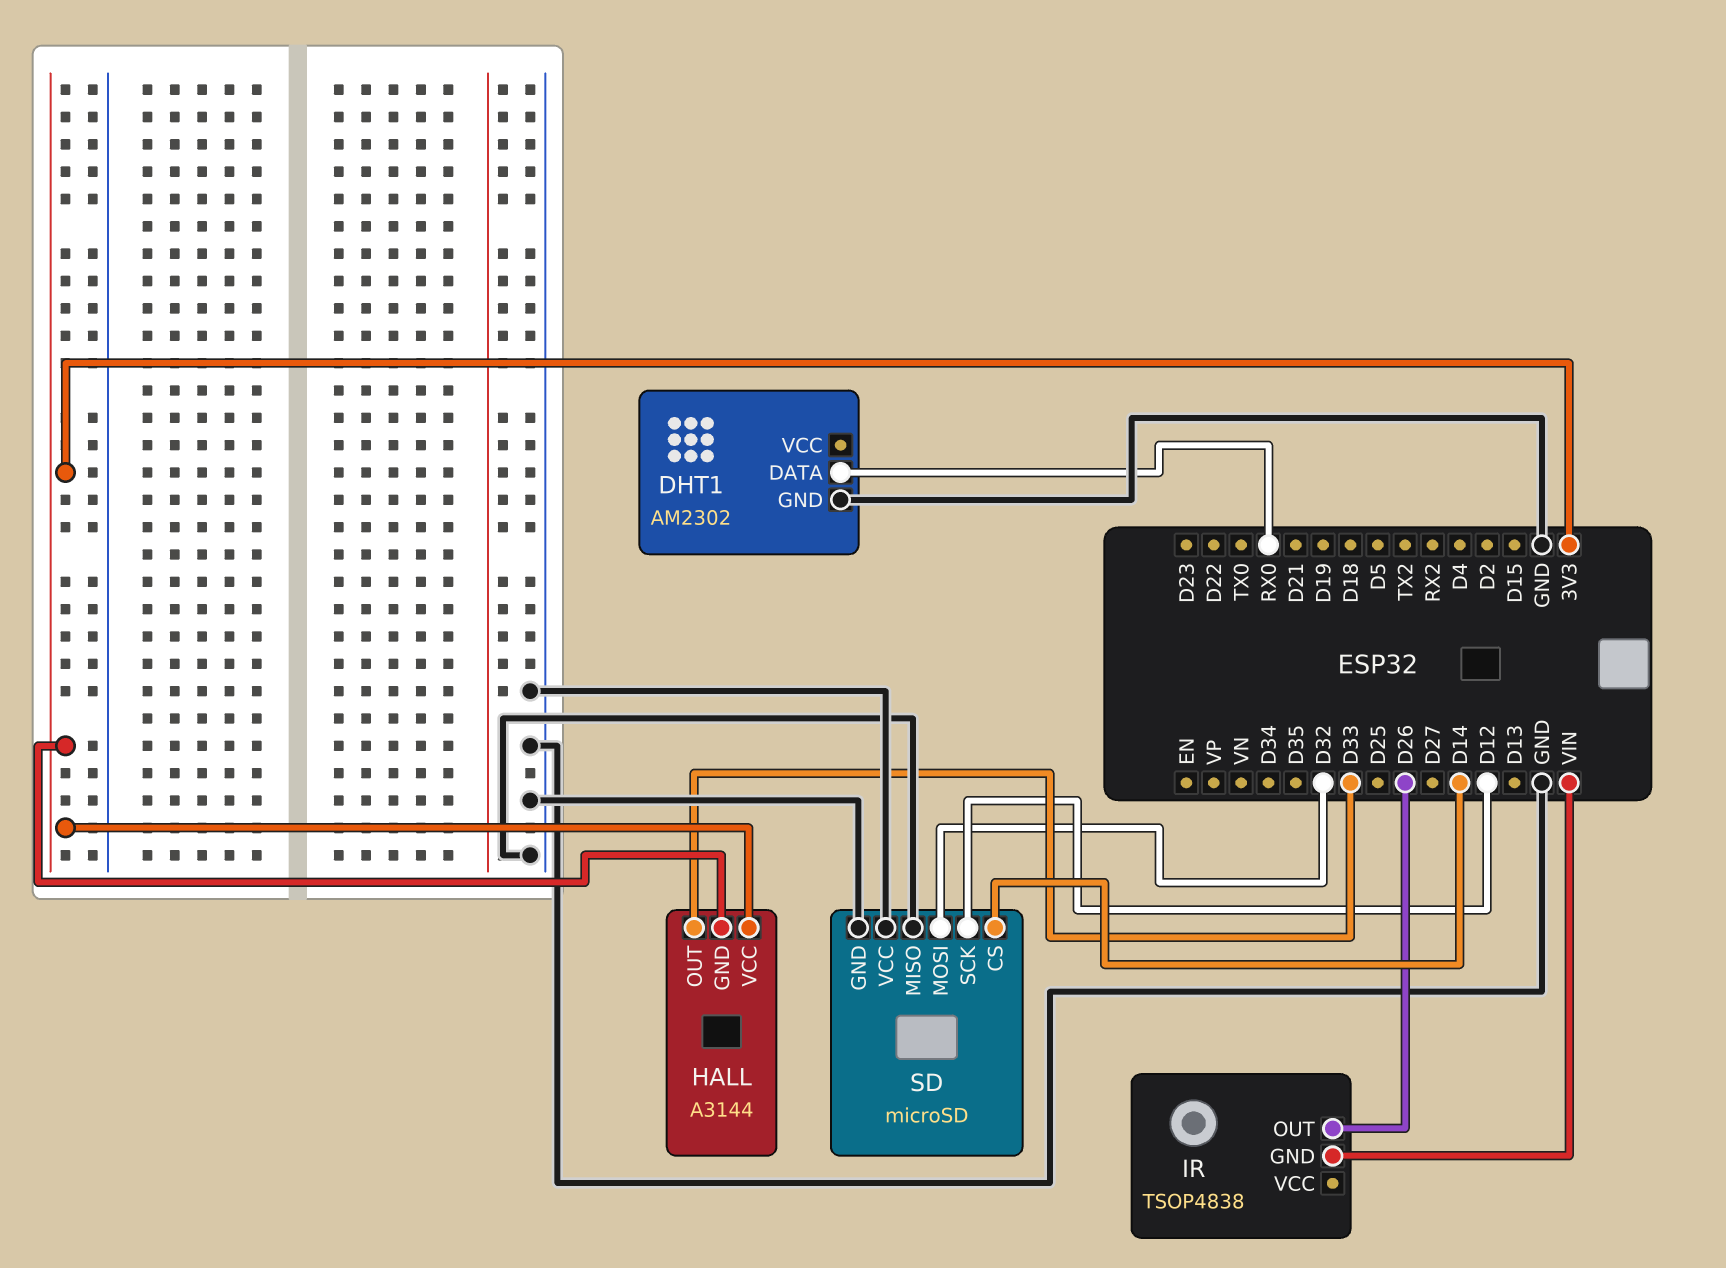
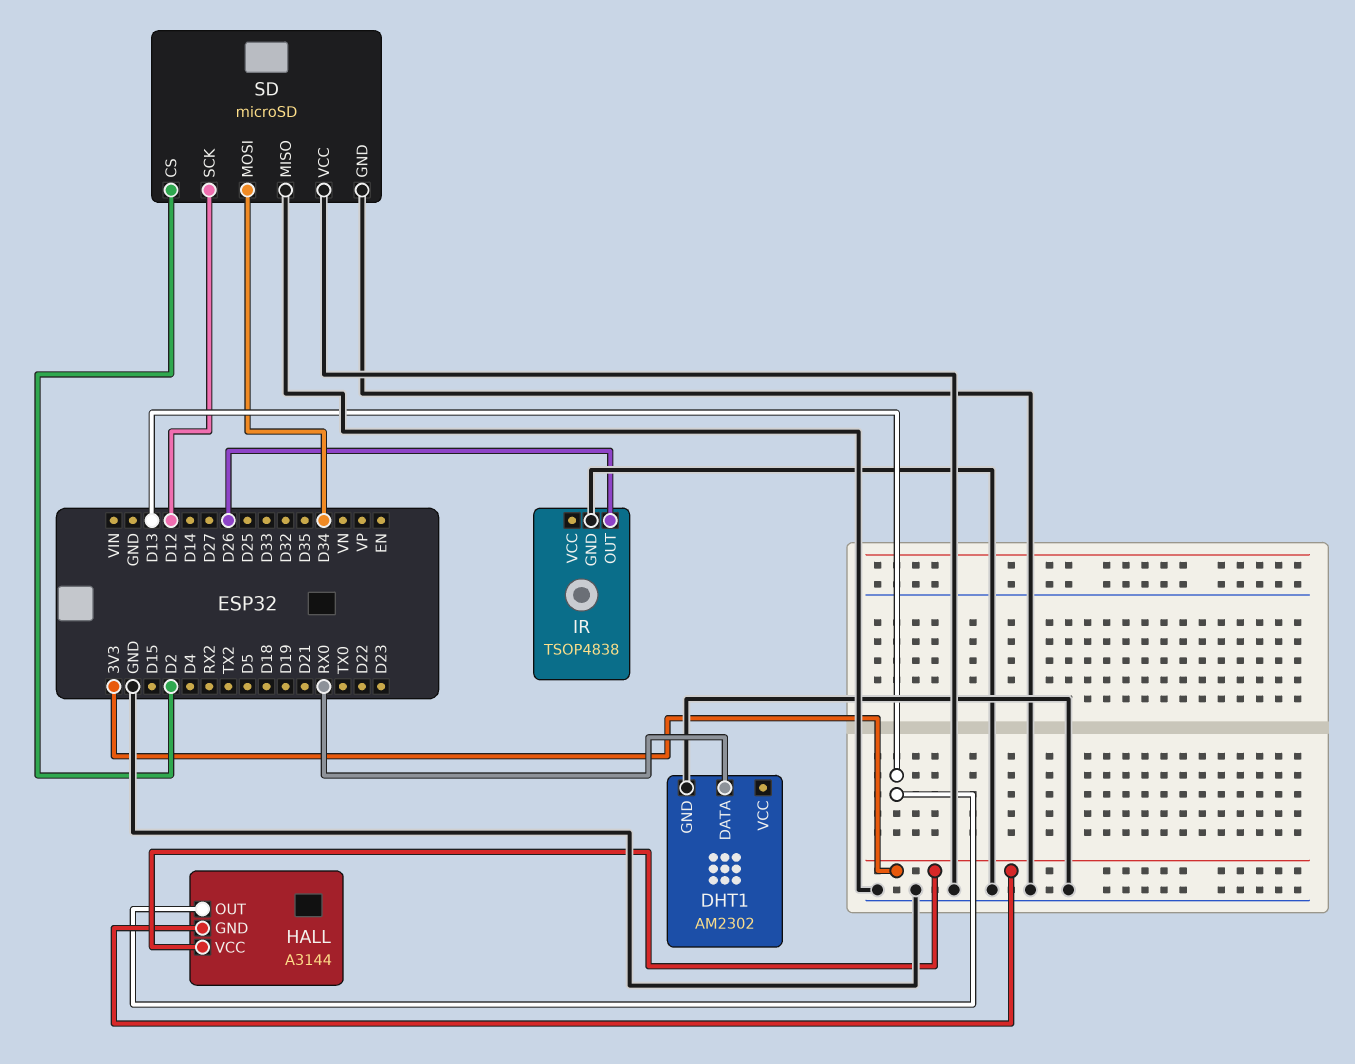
HALL pin OUT: D33 -> D13
IR pin GND: VIN -> GND
SD pin CS: D14 -> D2
SD pin MOSI: D32 -> D34

